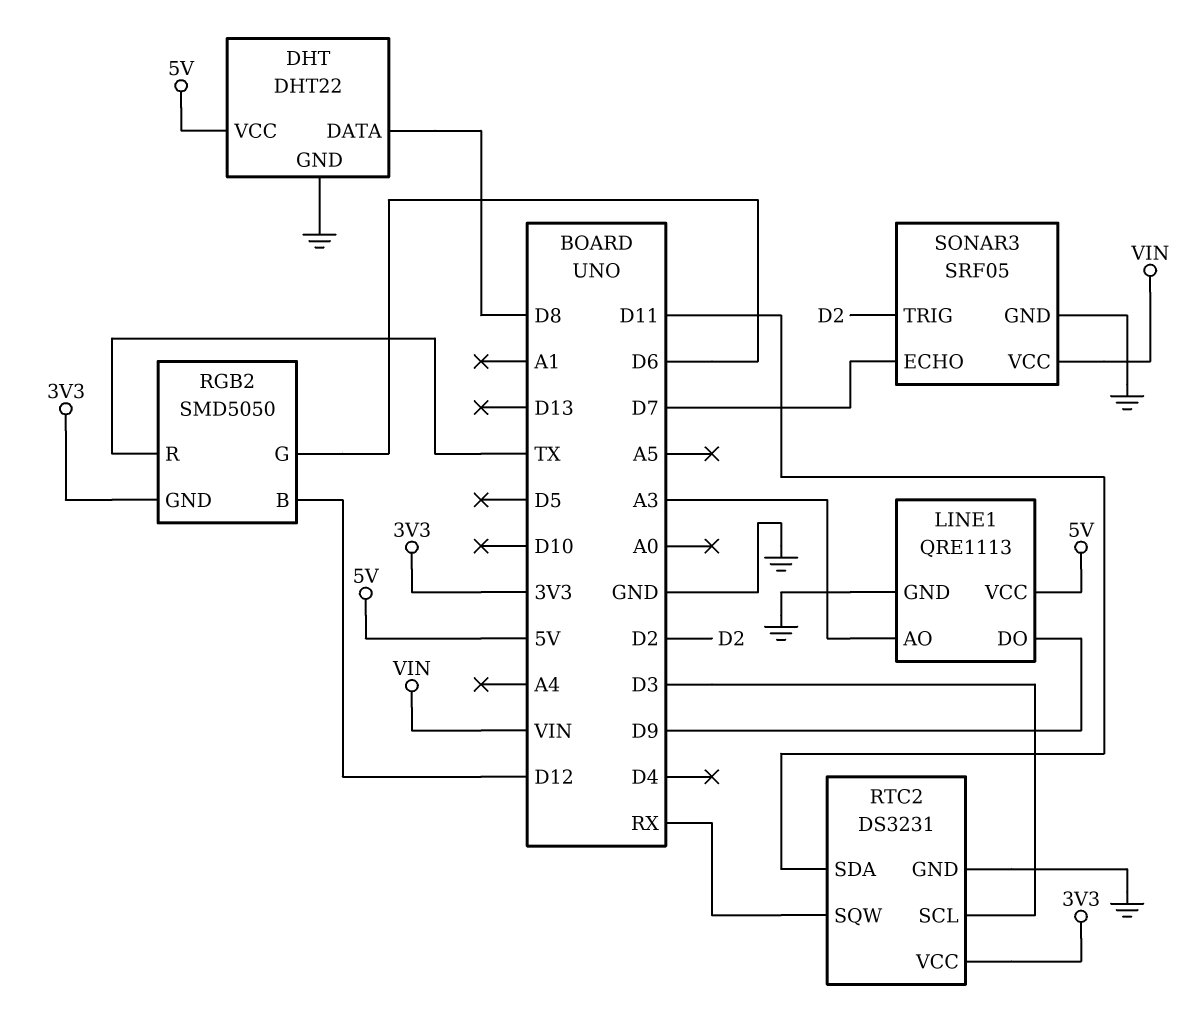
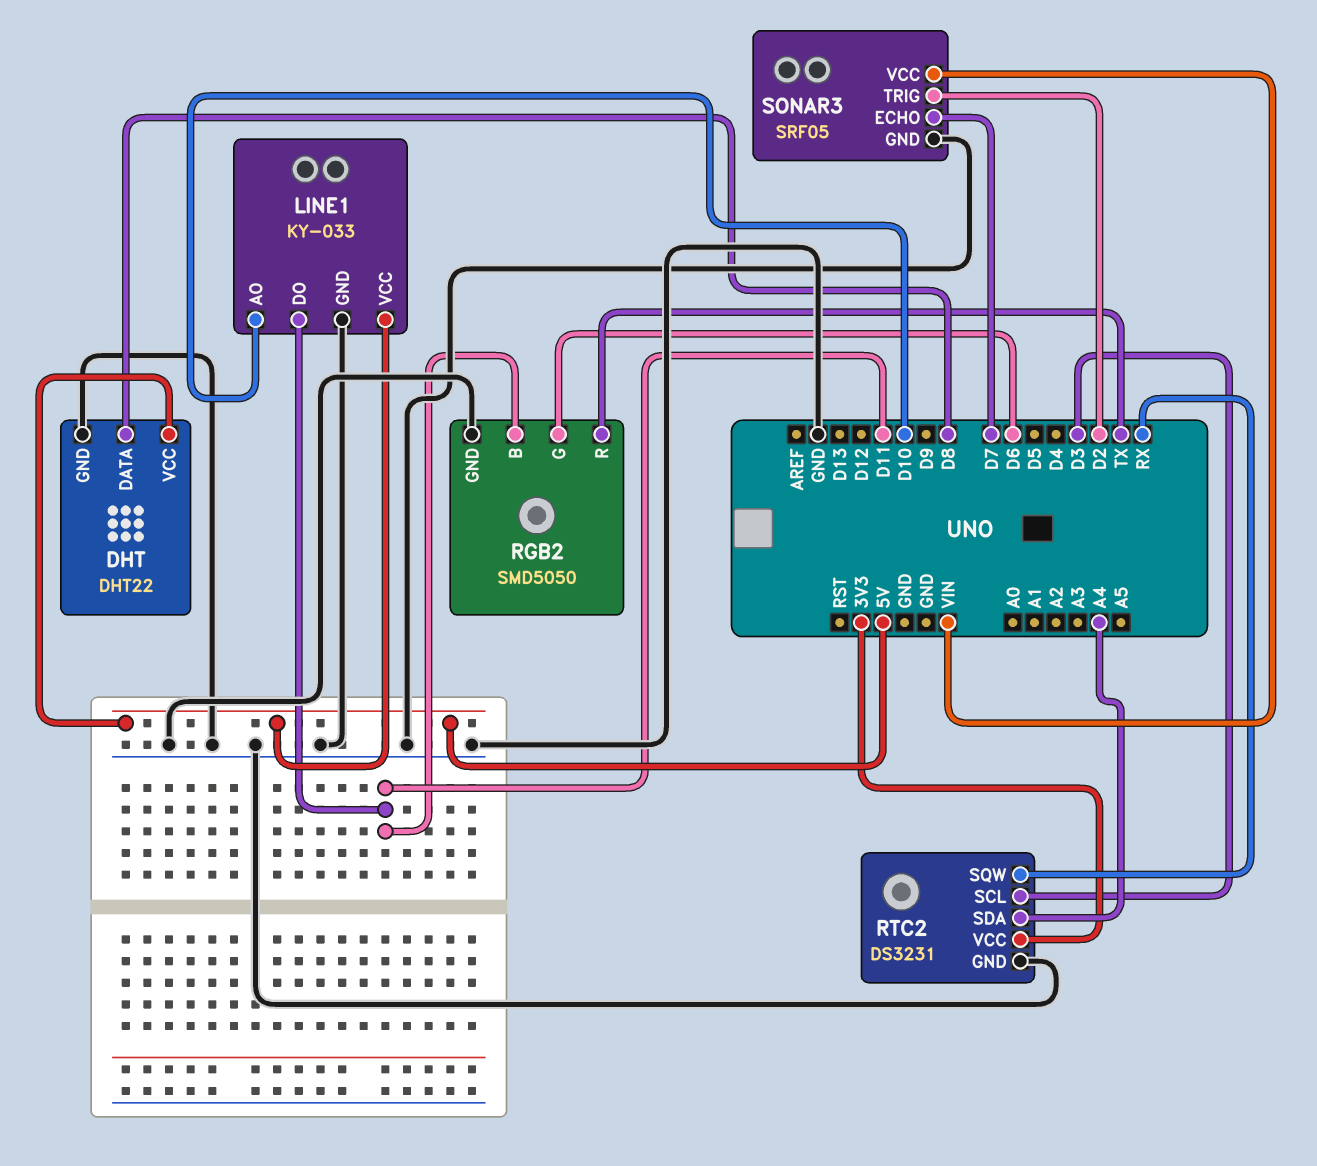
LINE1: QRE1113 -> KY-033
LINE1 pin AO: A3 -> D10
LINE1 pin DO: D9 -> D11
RGB2 pin B: D12 -> D11
RGB2 pin GND: 3V3 -> GND
RTC2 pin SDA: D11 -> A4

